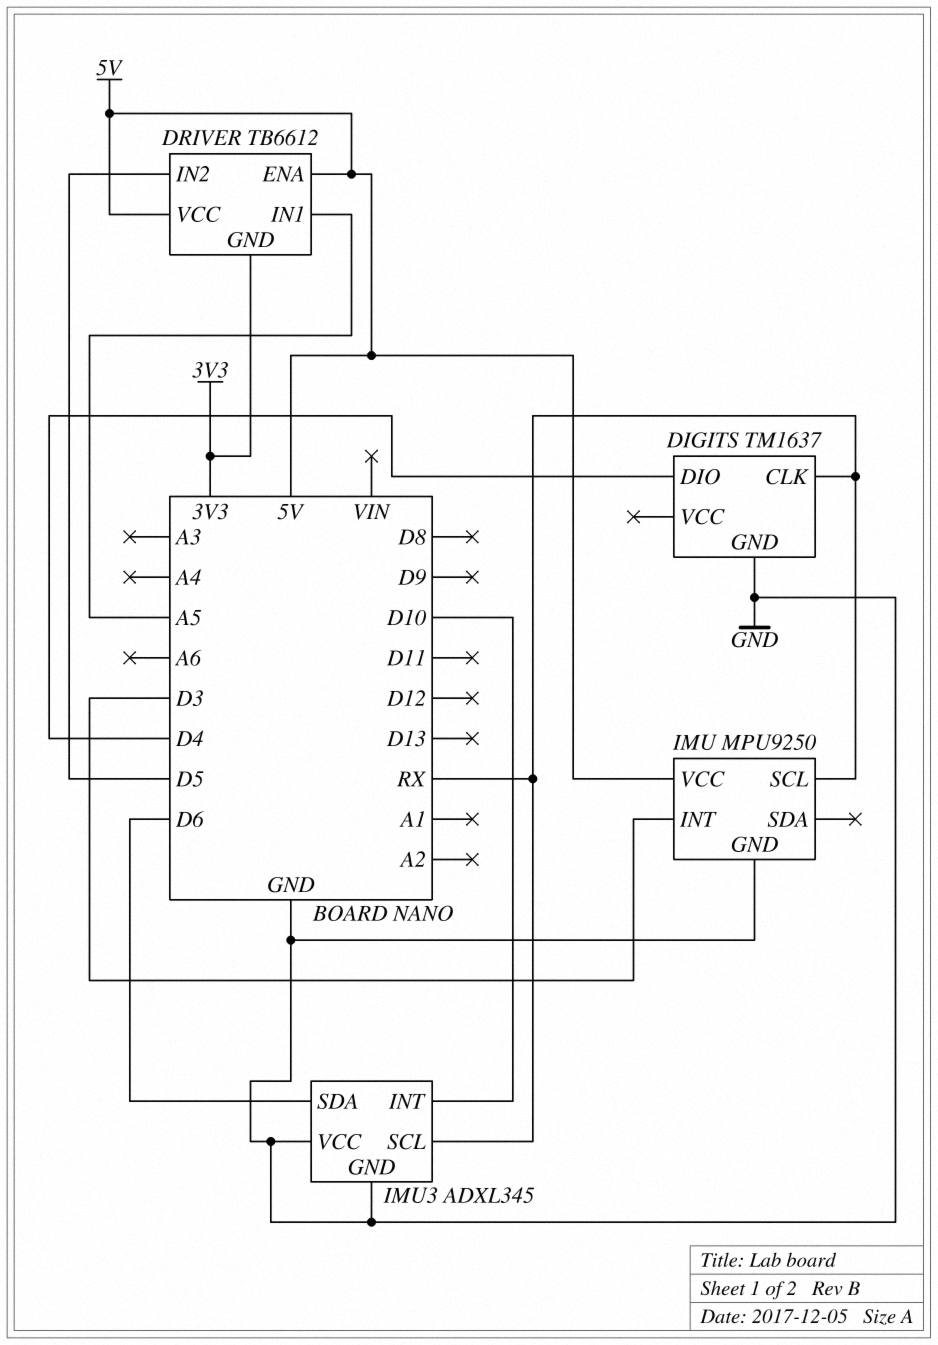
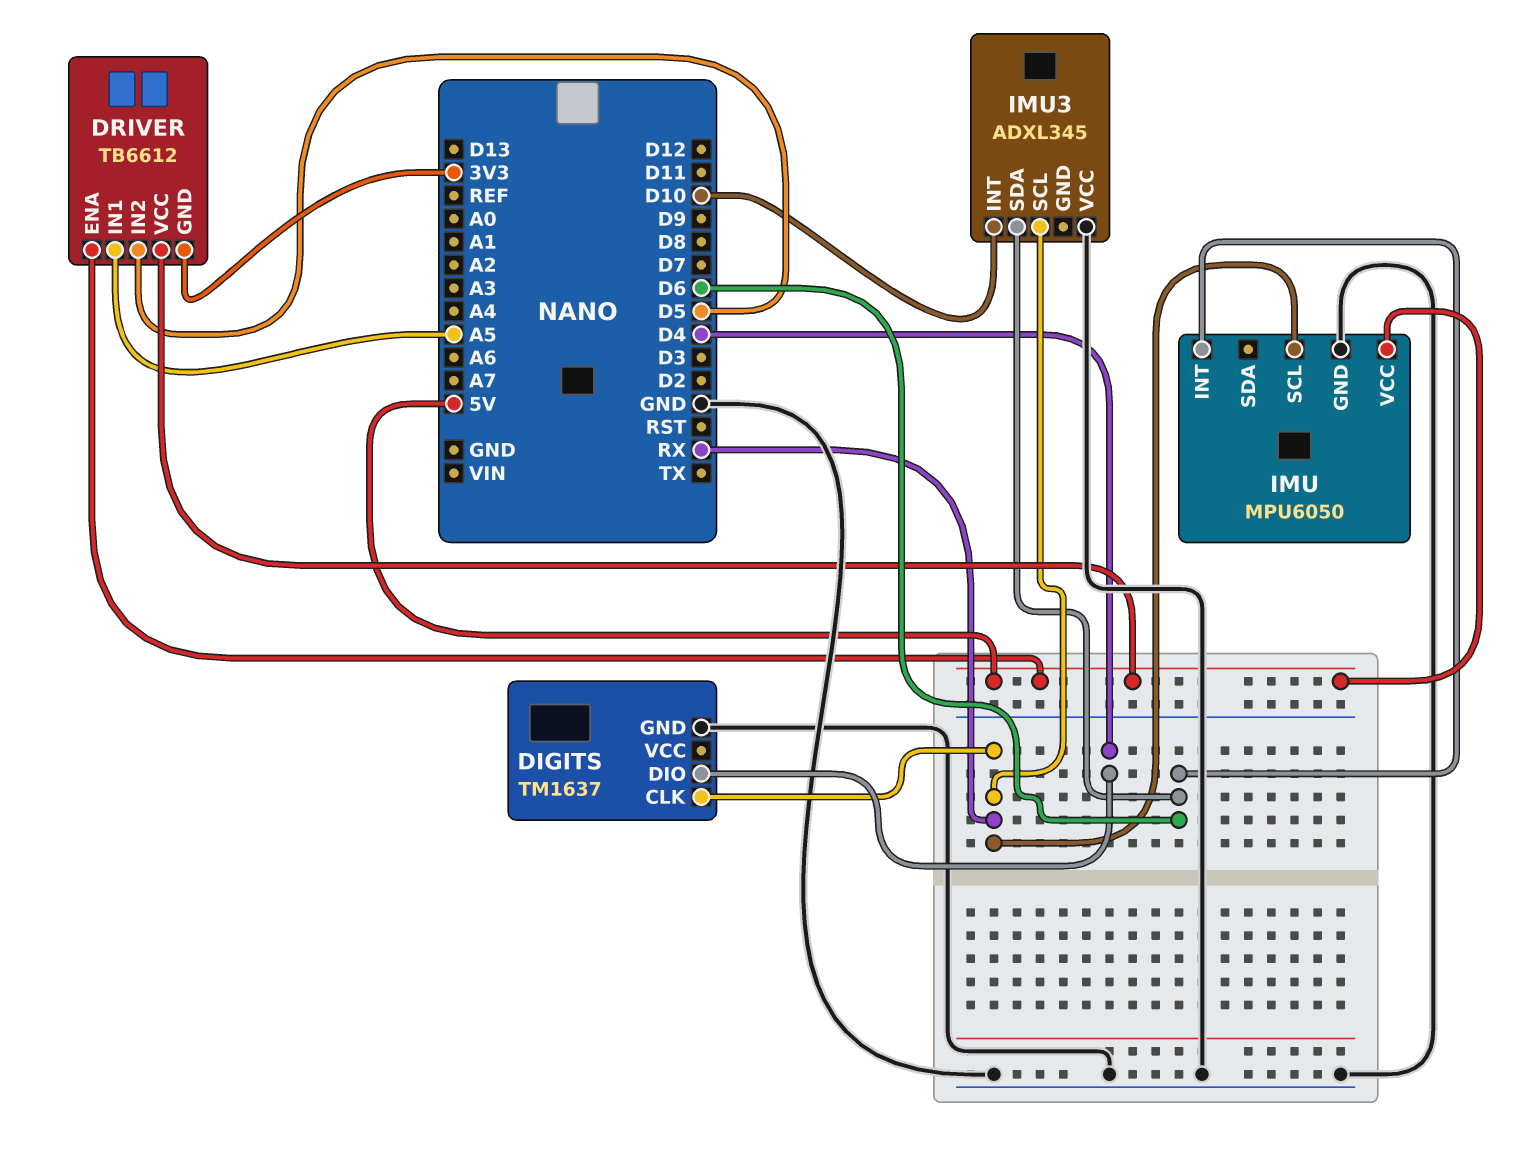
IMU: MPU9250 -> MPU6050
IMU pin INT: D3 -> D6
IMU3 pin GND: GND -> none

